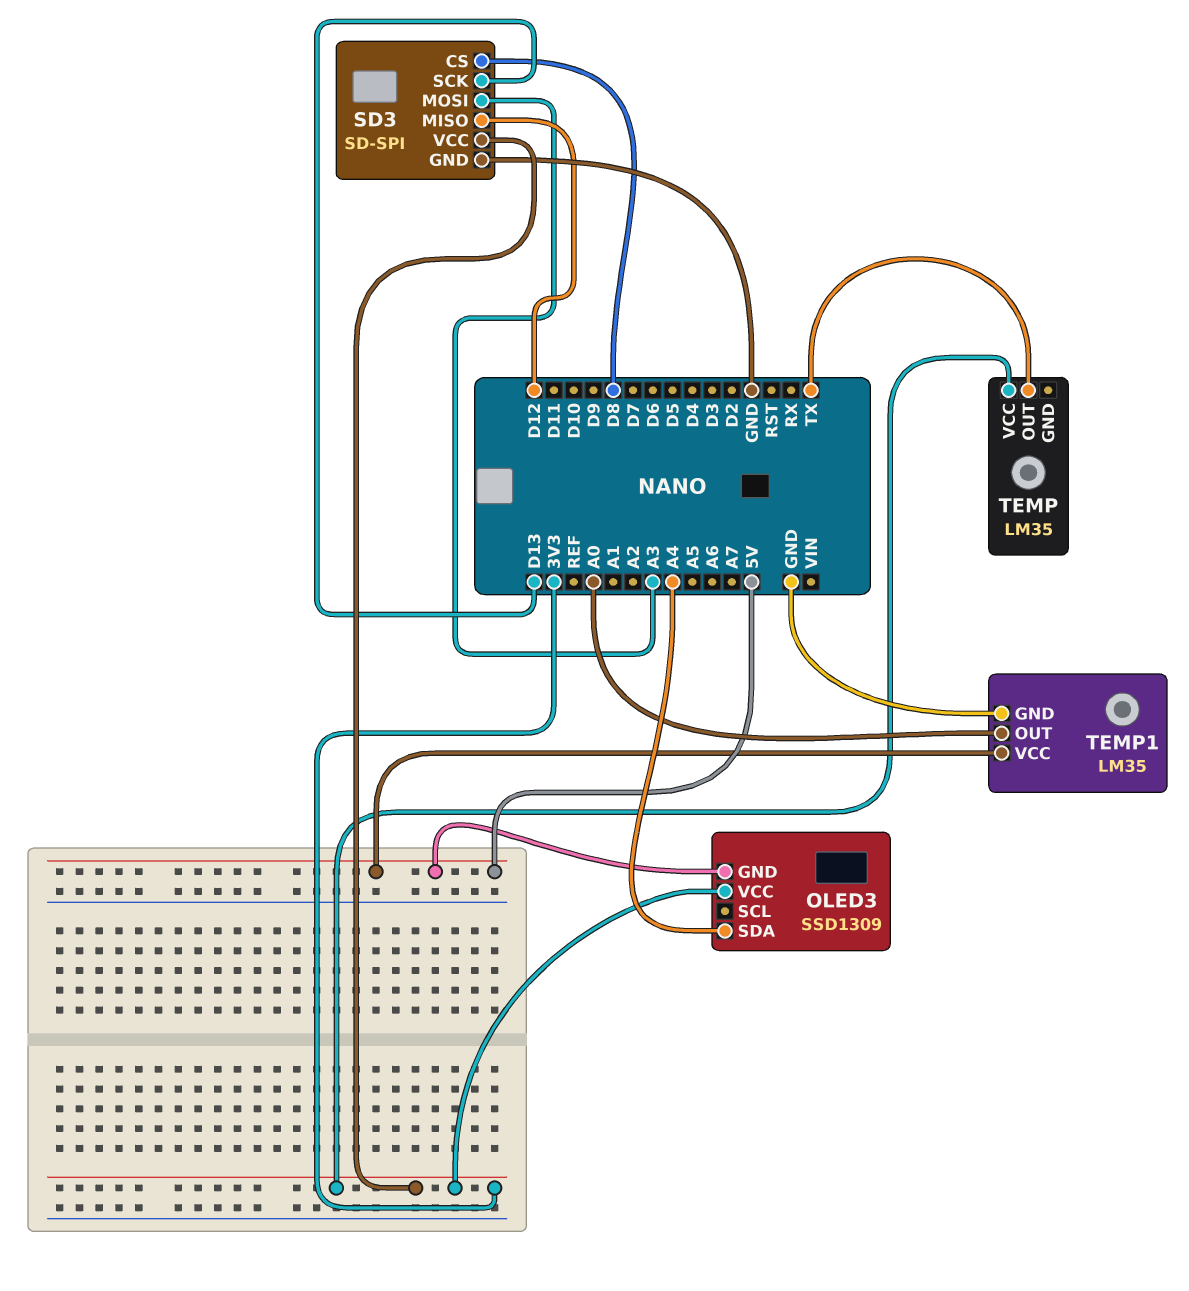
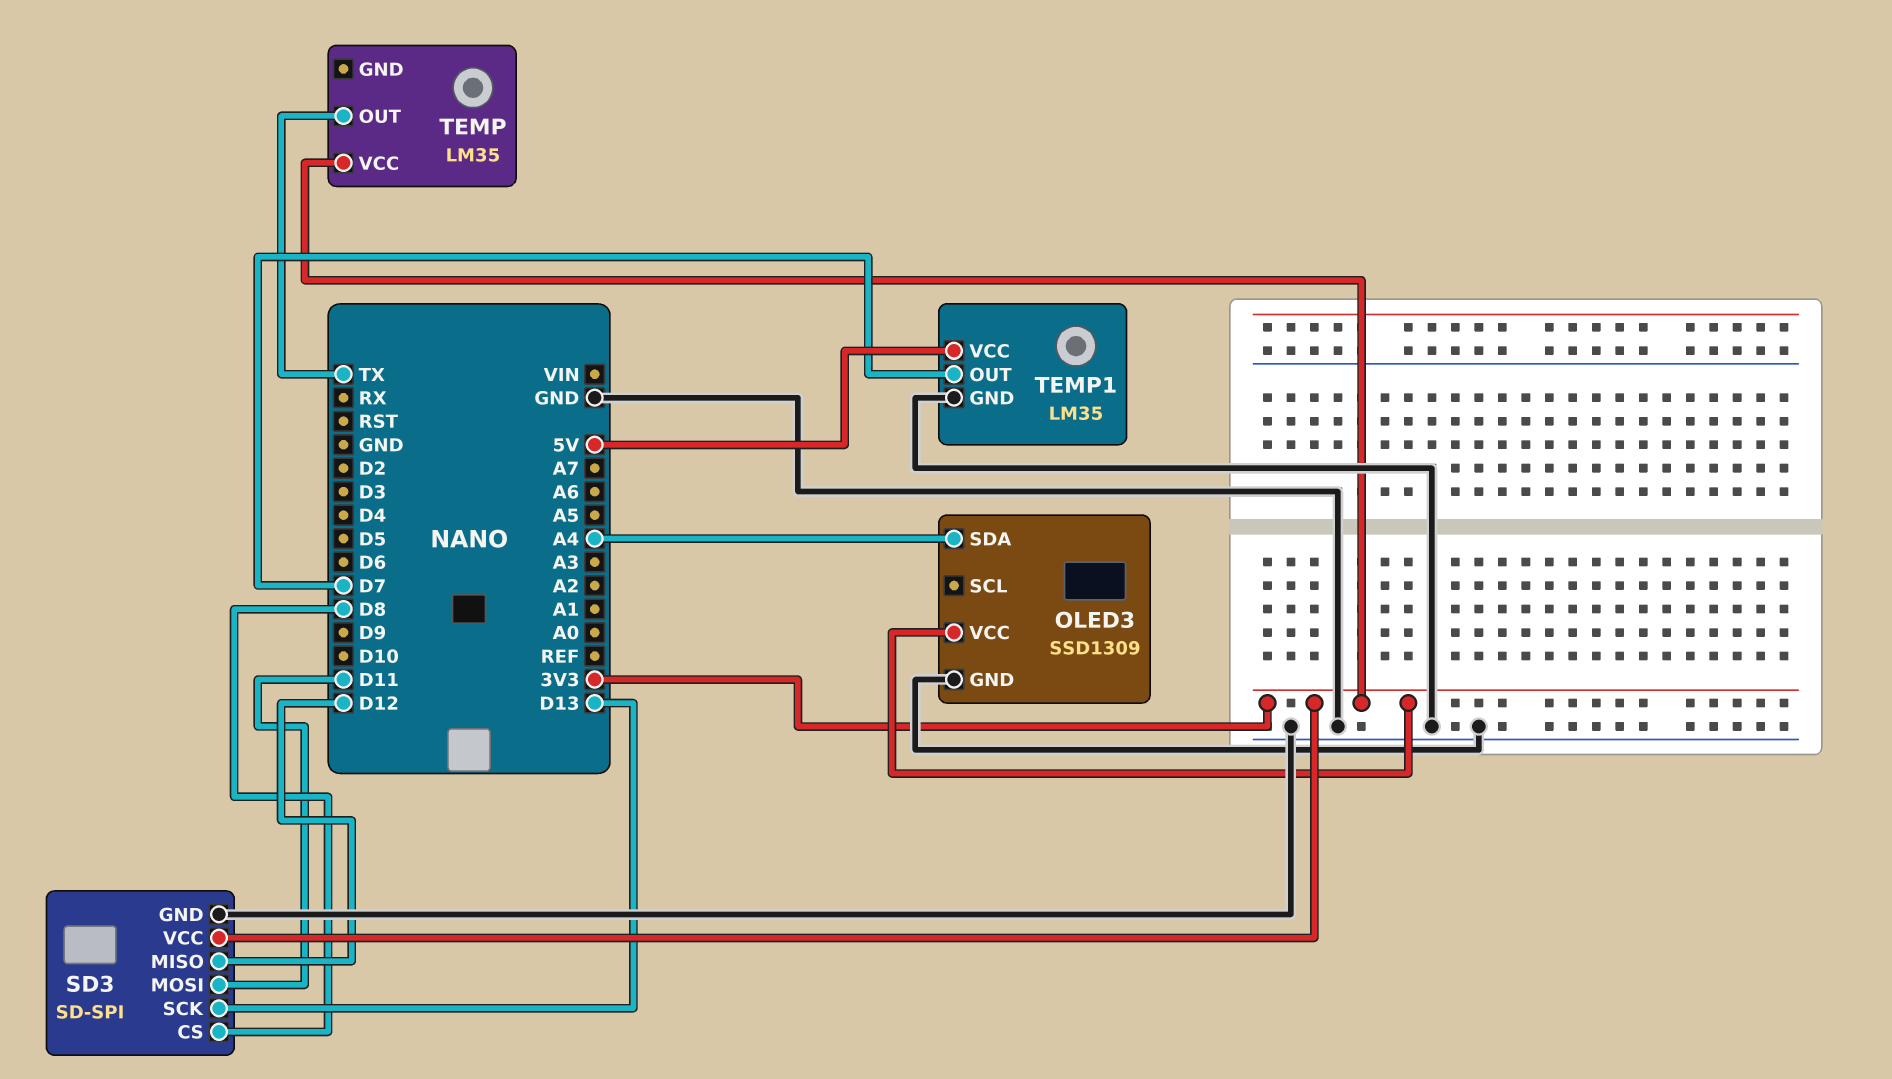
OLED3 pin GND: 5V -> GND
SD3 pin MOSI: A3 -> D11
TEMP1 pin OUT: A0 -> D7

